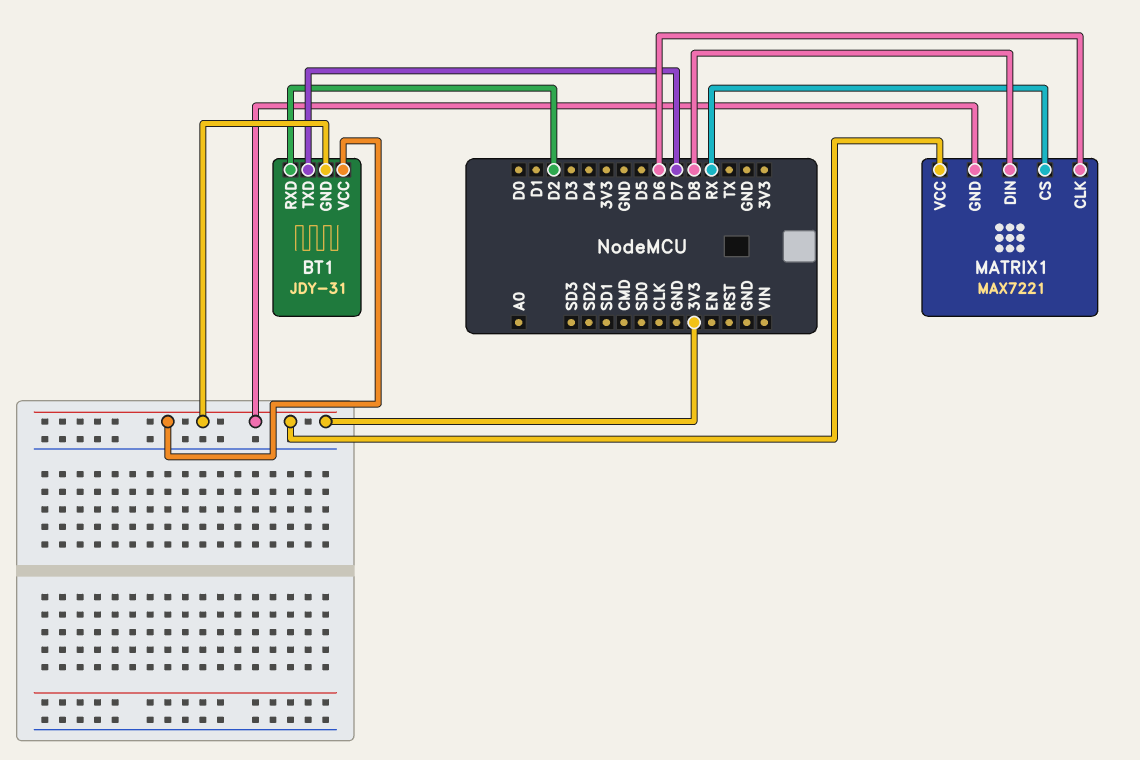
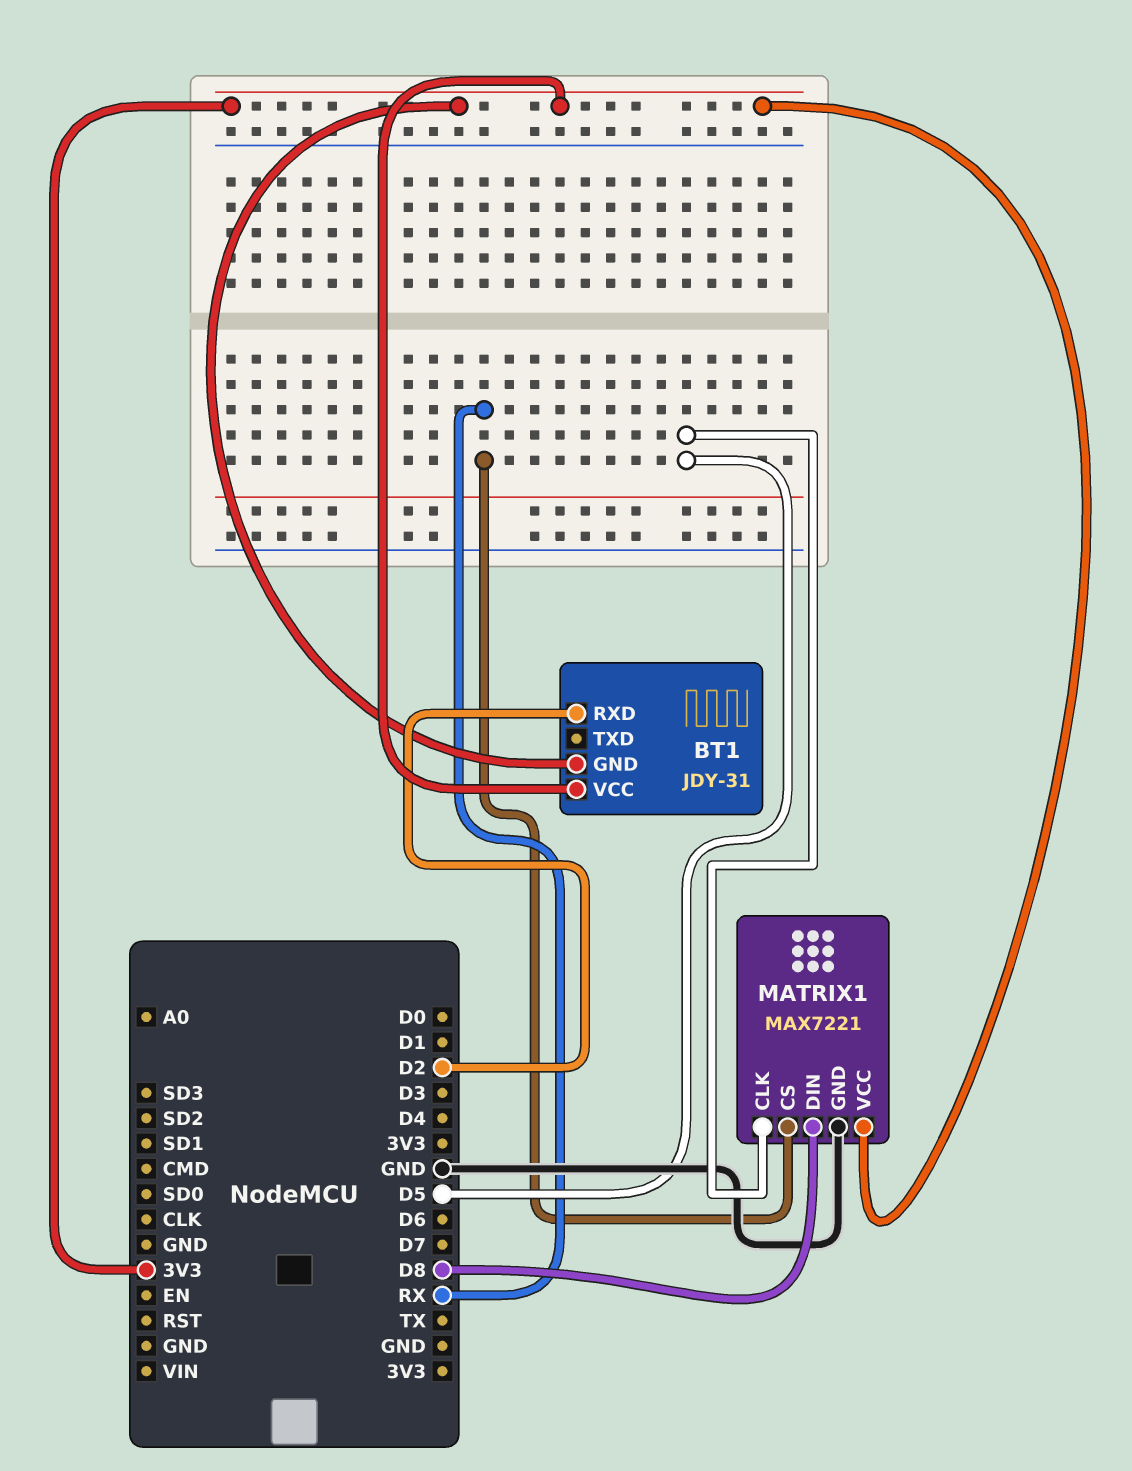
BT1 pin TXD: D7 -> none
MATRIX1 pin CLK: D6 -> D5
MATRIX1 pin GND: 3V3 -> GND

